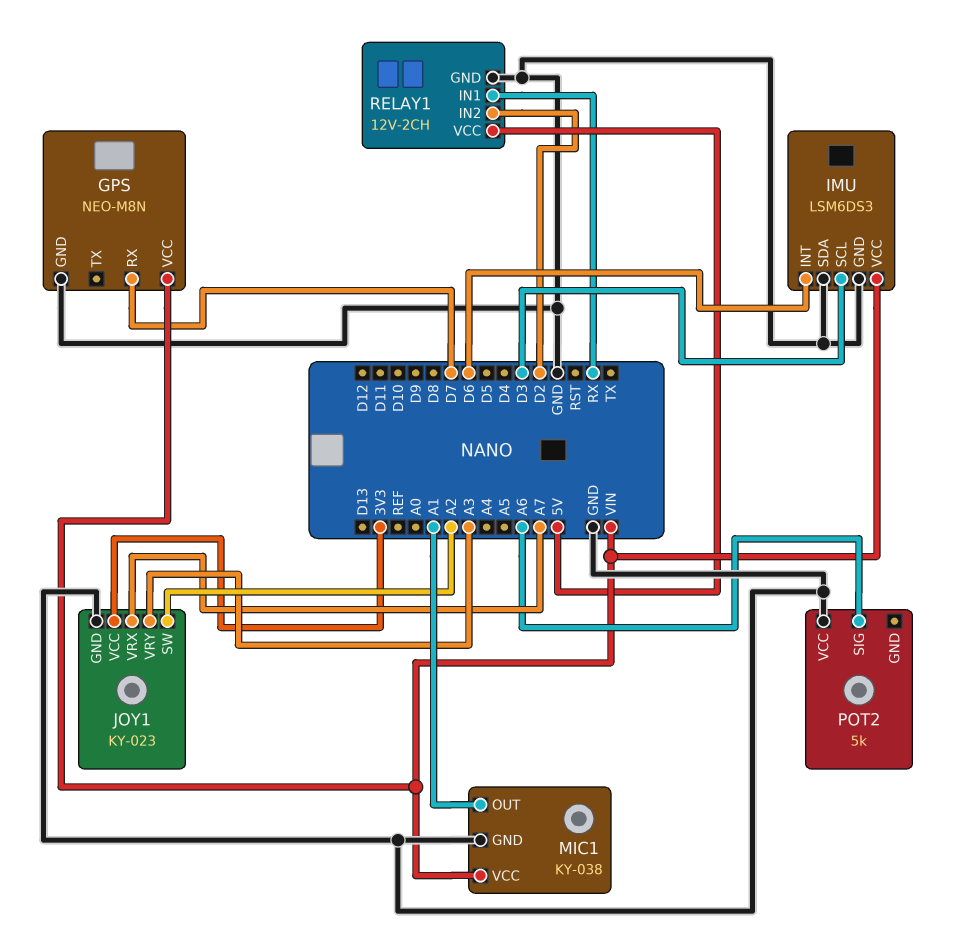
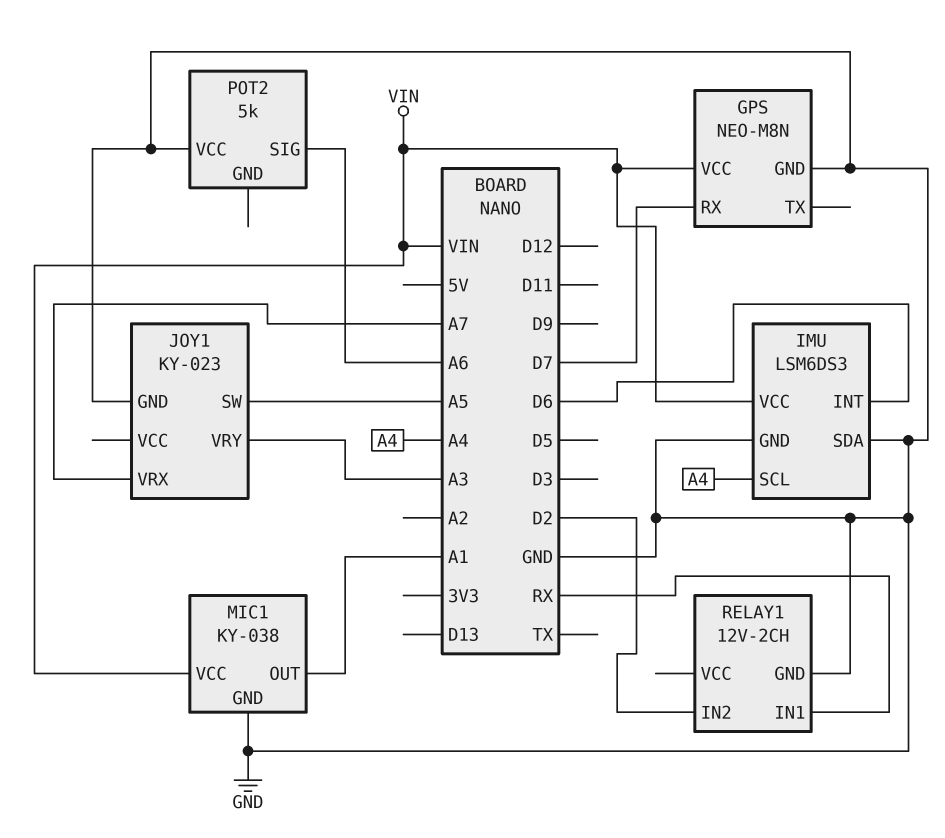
IMU pin SCL: D3 -> A4
JOY1 pin SW: A2 -> A5
JOY1 pin VCC: 3V3 -> none
RELAY1 pin VCC: 5V -> none

